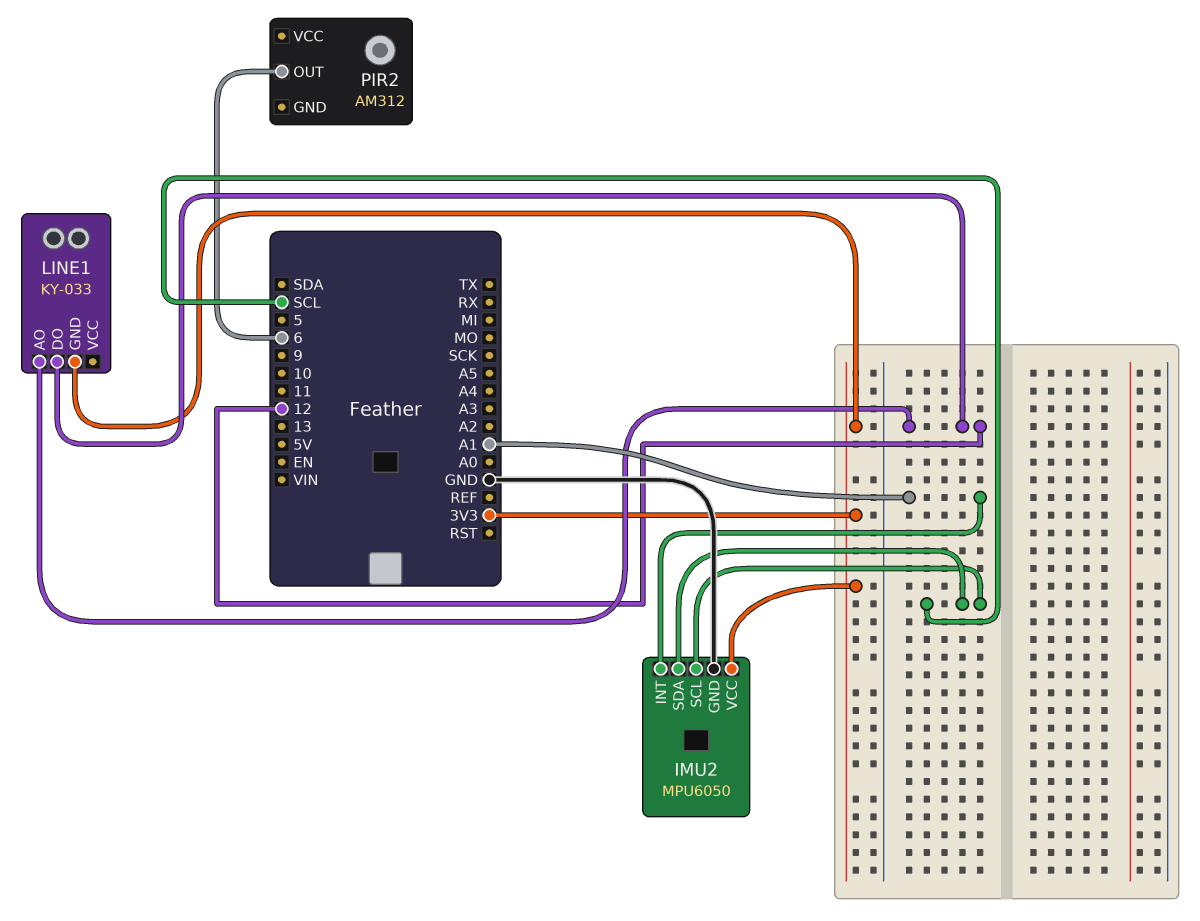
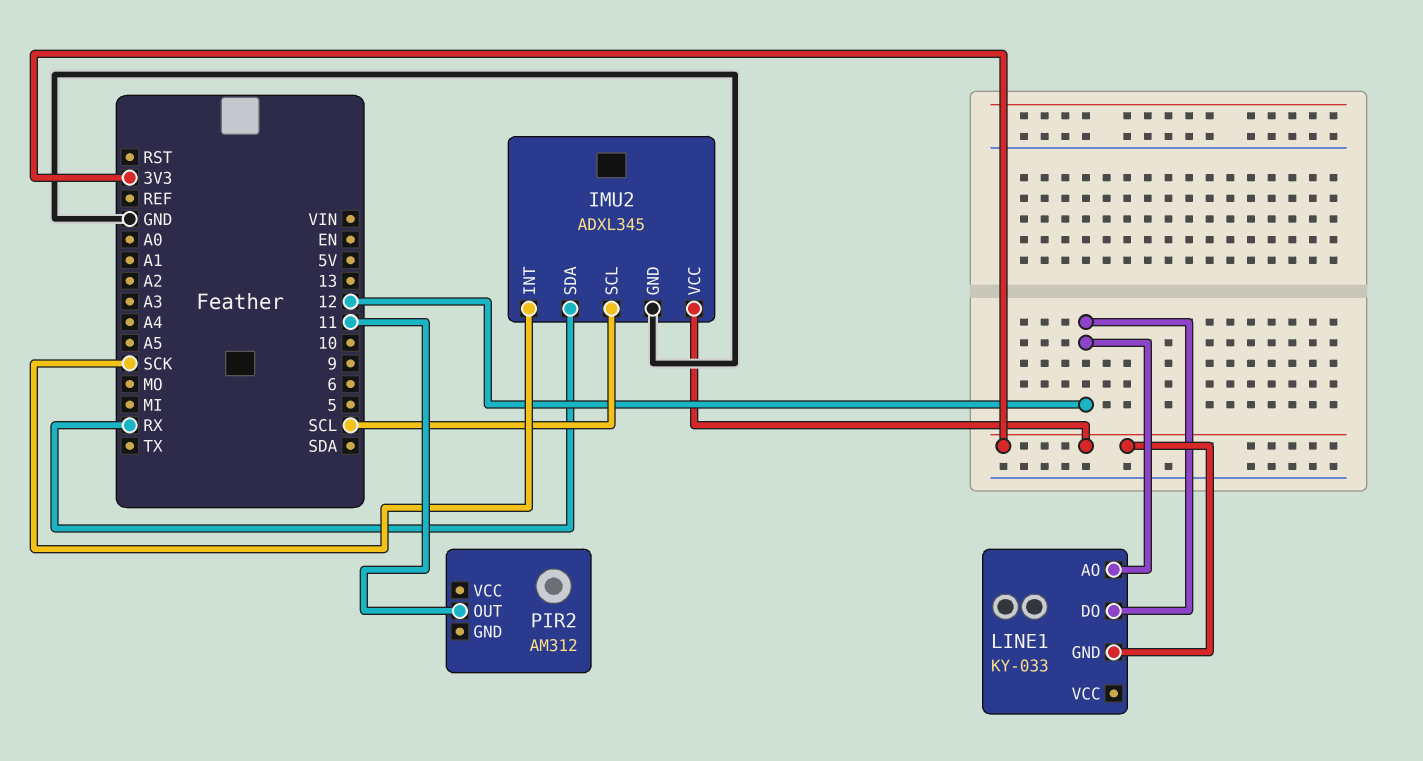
IMU2: MPU6050 -> ADXL345
IMU2 pin INT: A1 -> SCK
IMU2 pin SDA: SCL -> RX
PIR2 pin OUT: 6 -> 11

